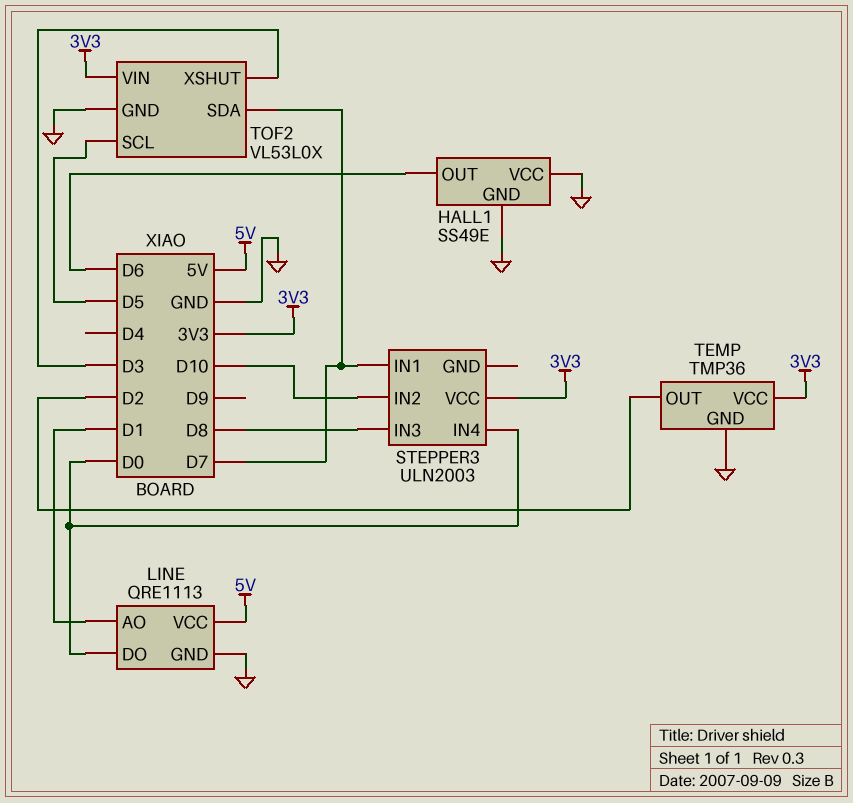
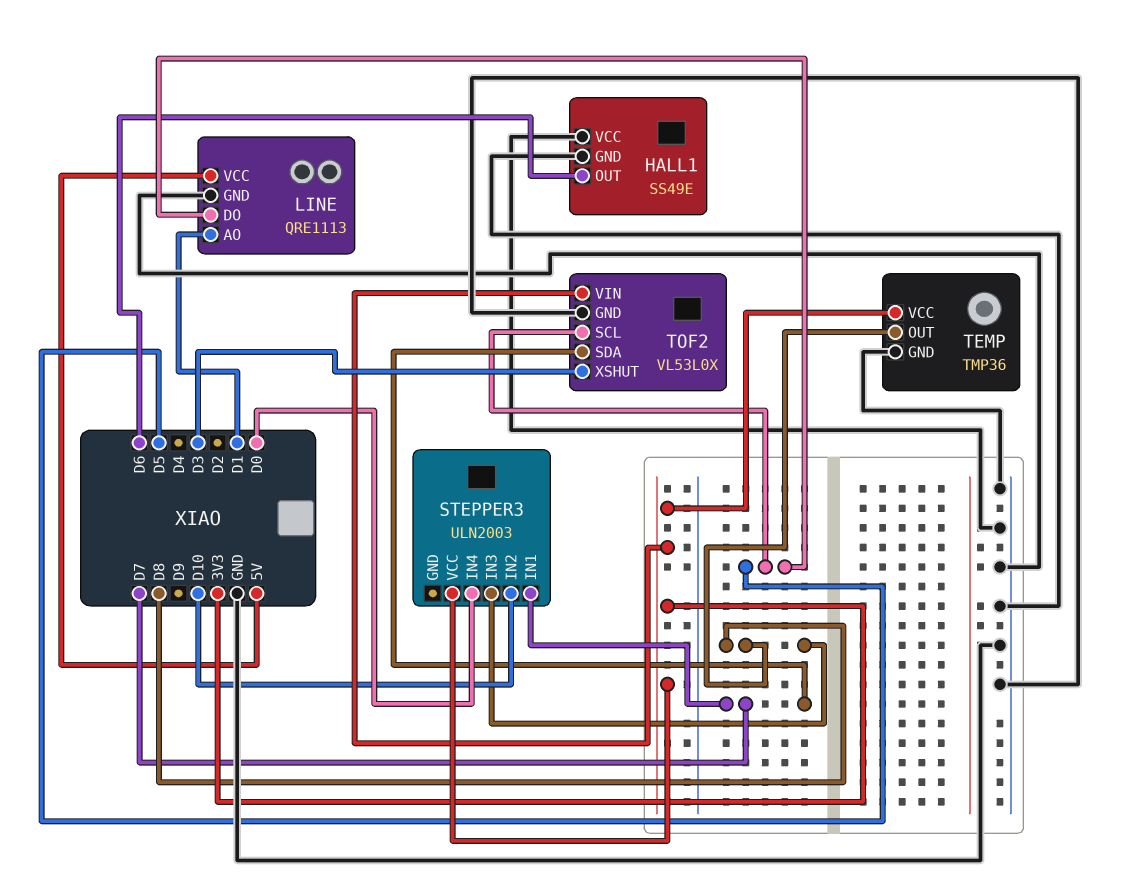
LINE pin DO: D0 -> D5
TEMP pin OUT: D2 -> D8

